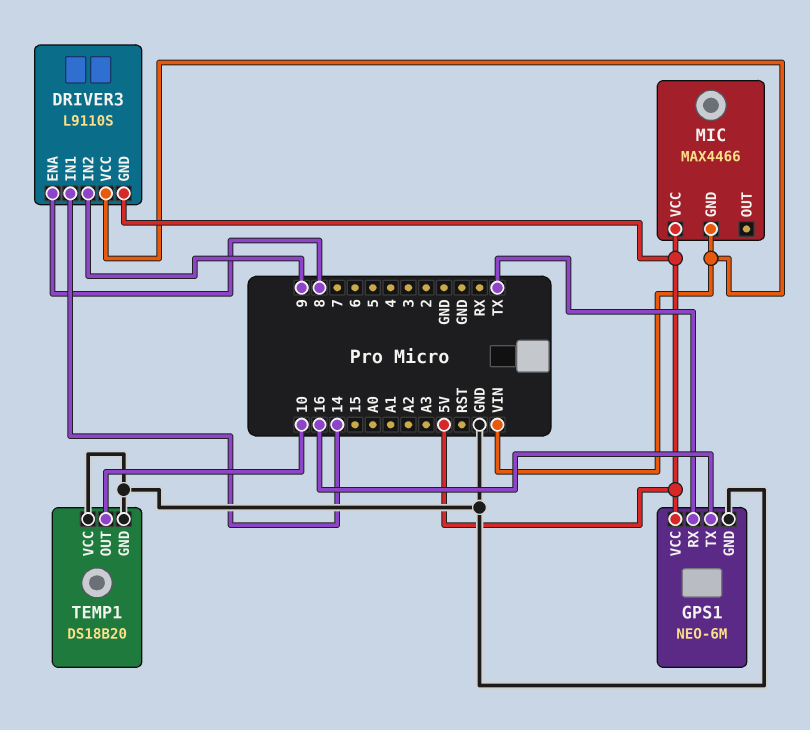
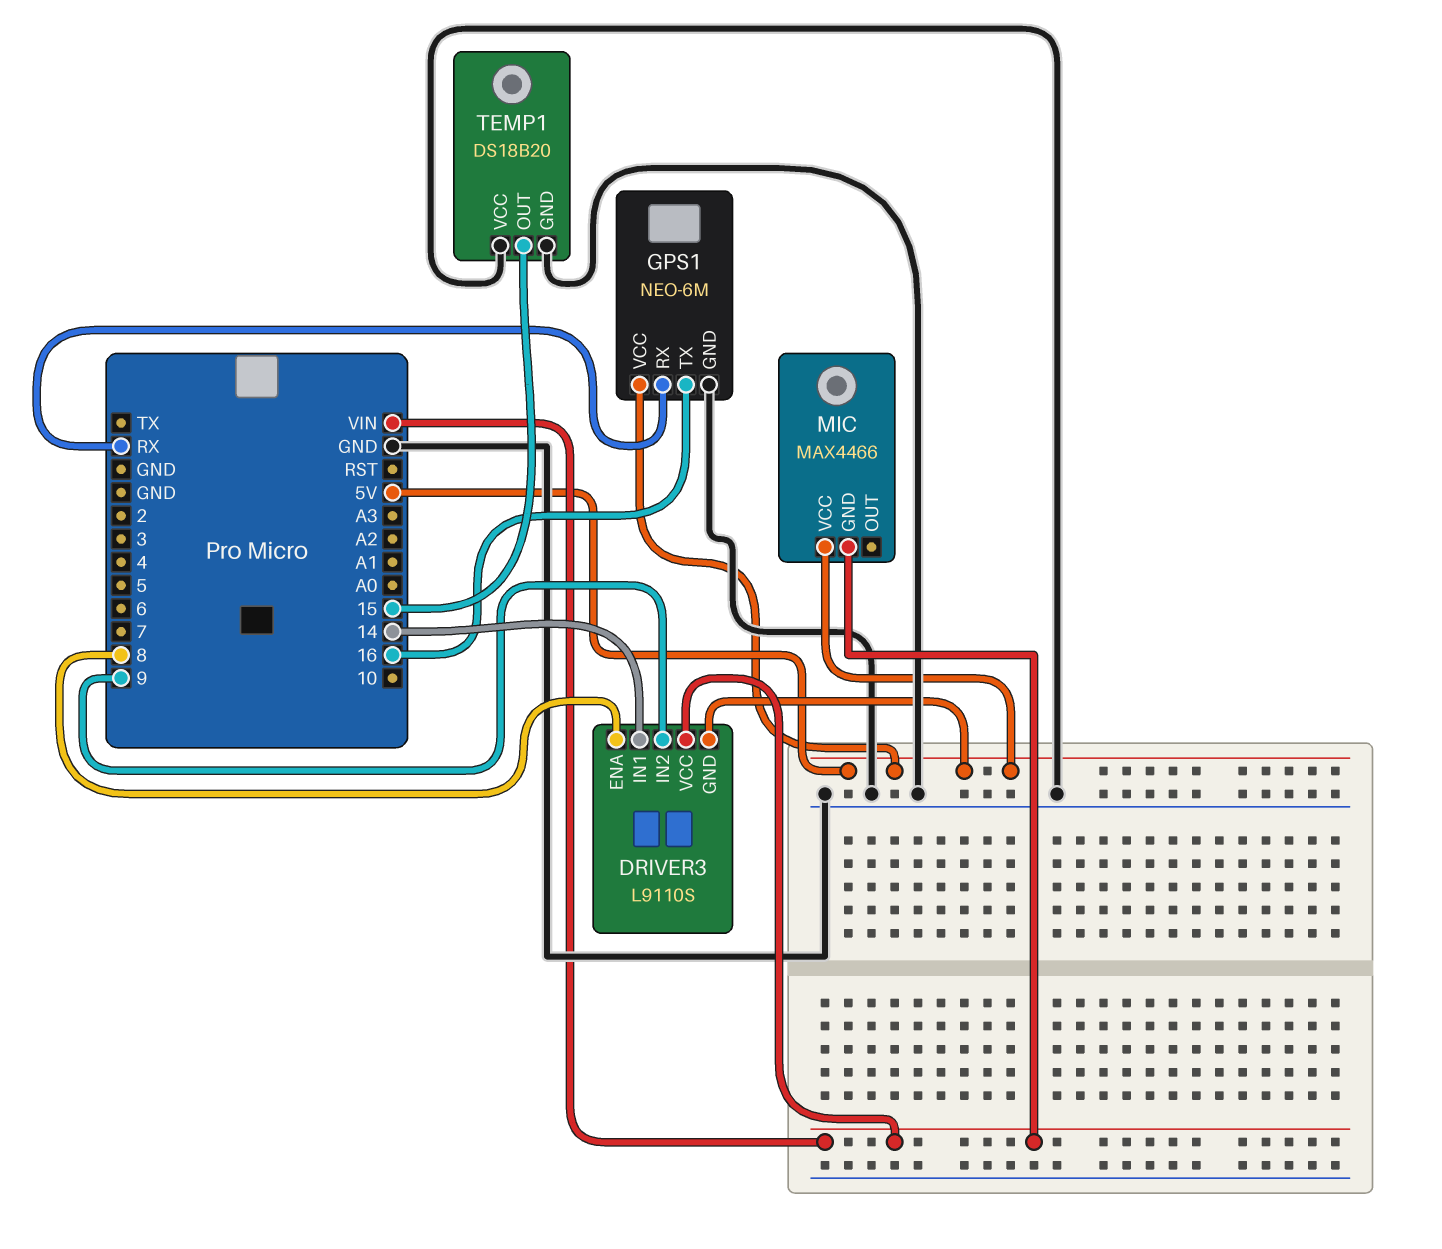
GPS1 pin RX: TX -> RX
TEMP1 pin OUT: 10 -> 15

